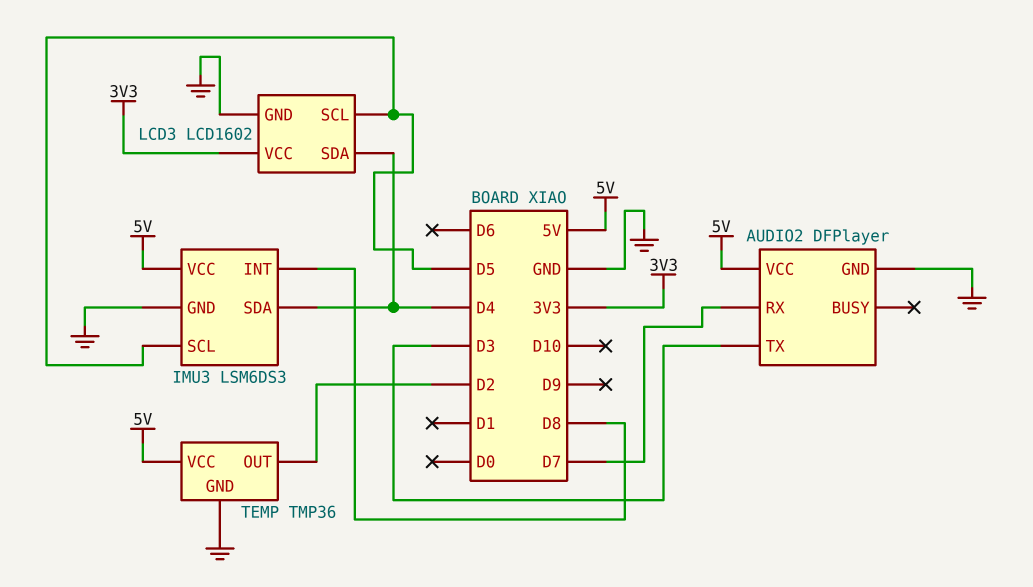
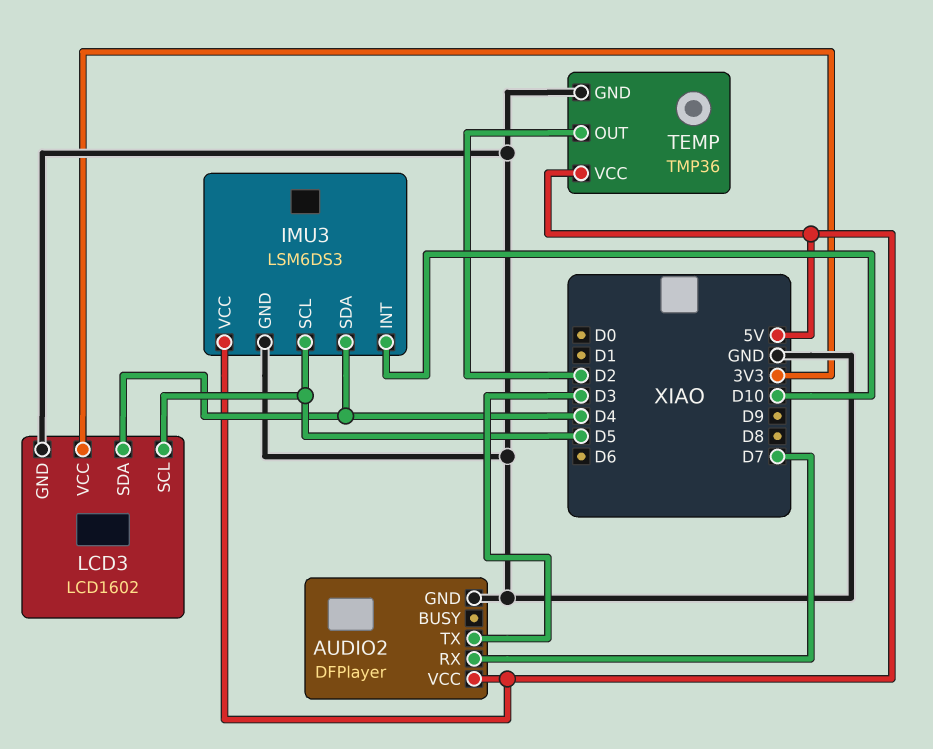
IMU3 pin INT: D8 -> D10

